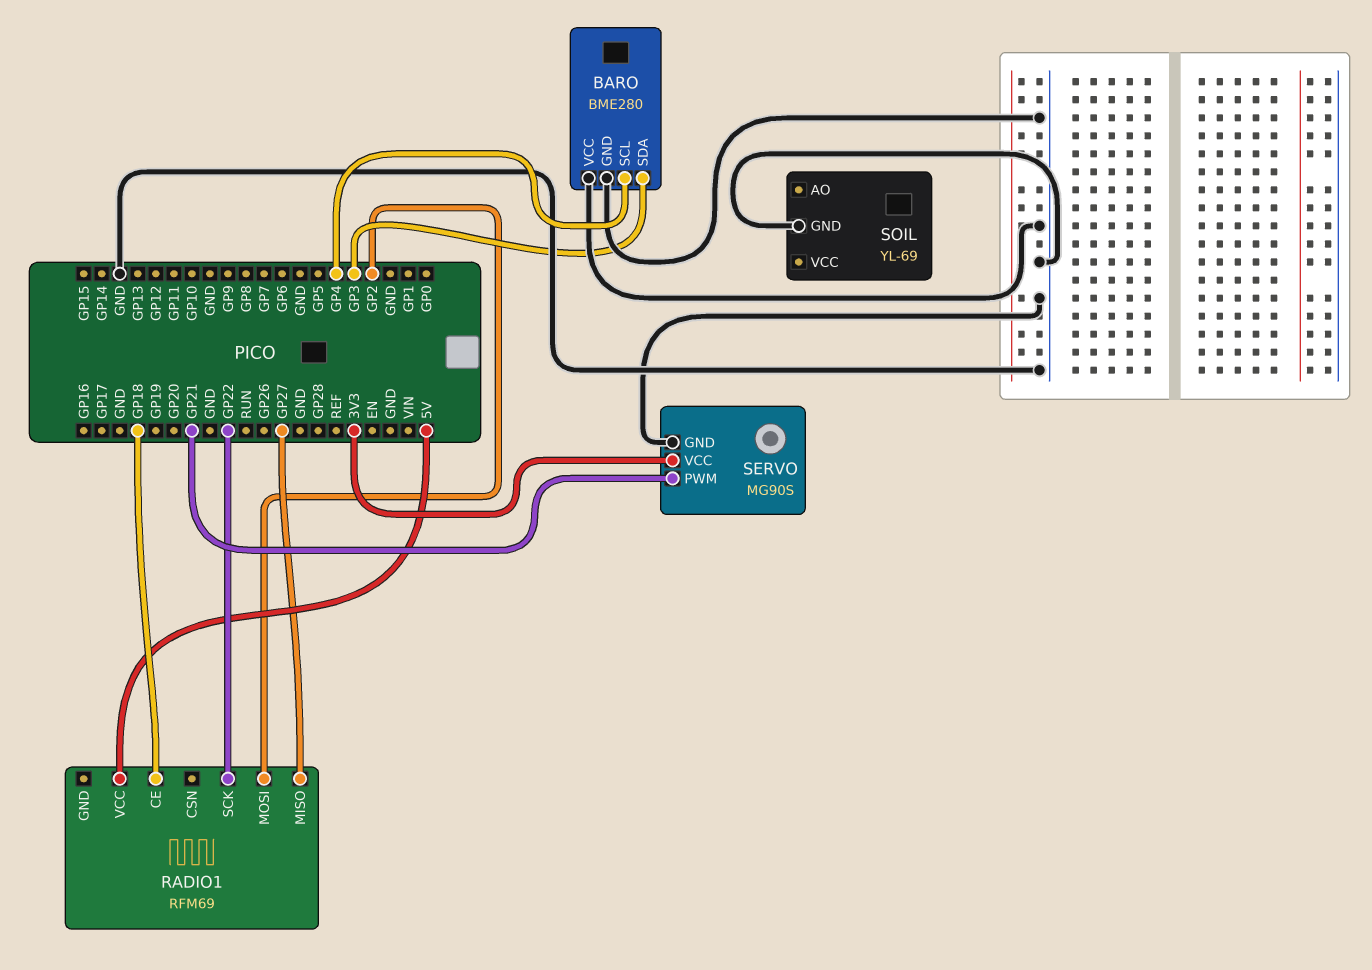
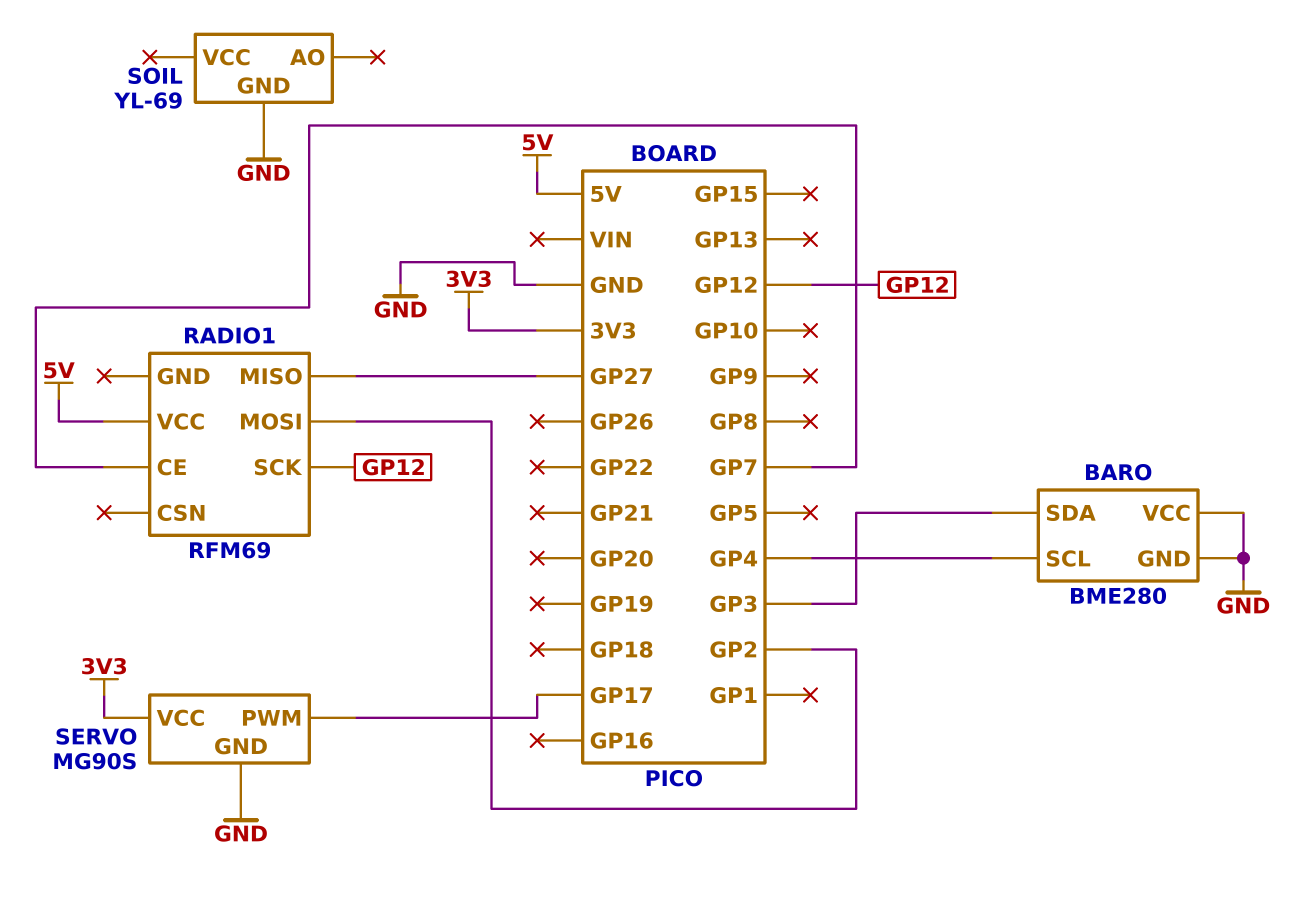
RADIO1 pin CE: GP18 -> GP7
RADIO1 pin SCK: GP22 -> GP12
SERVO pin PWM: GP21 -> GP17

